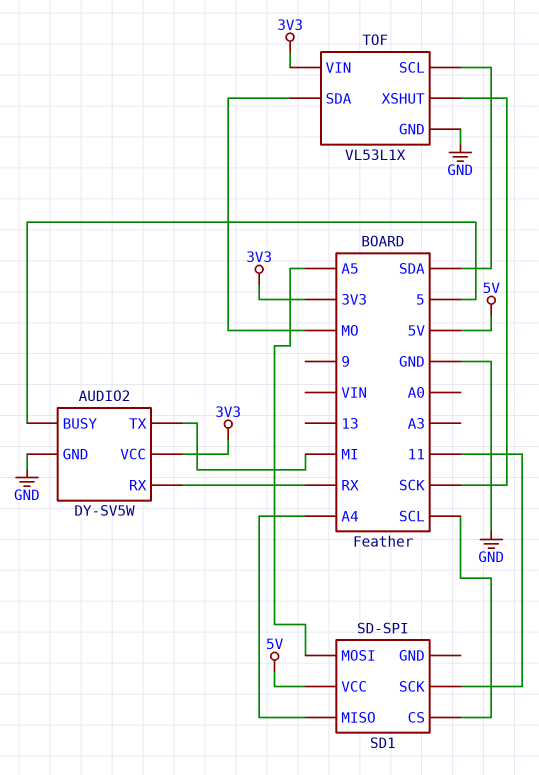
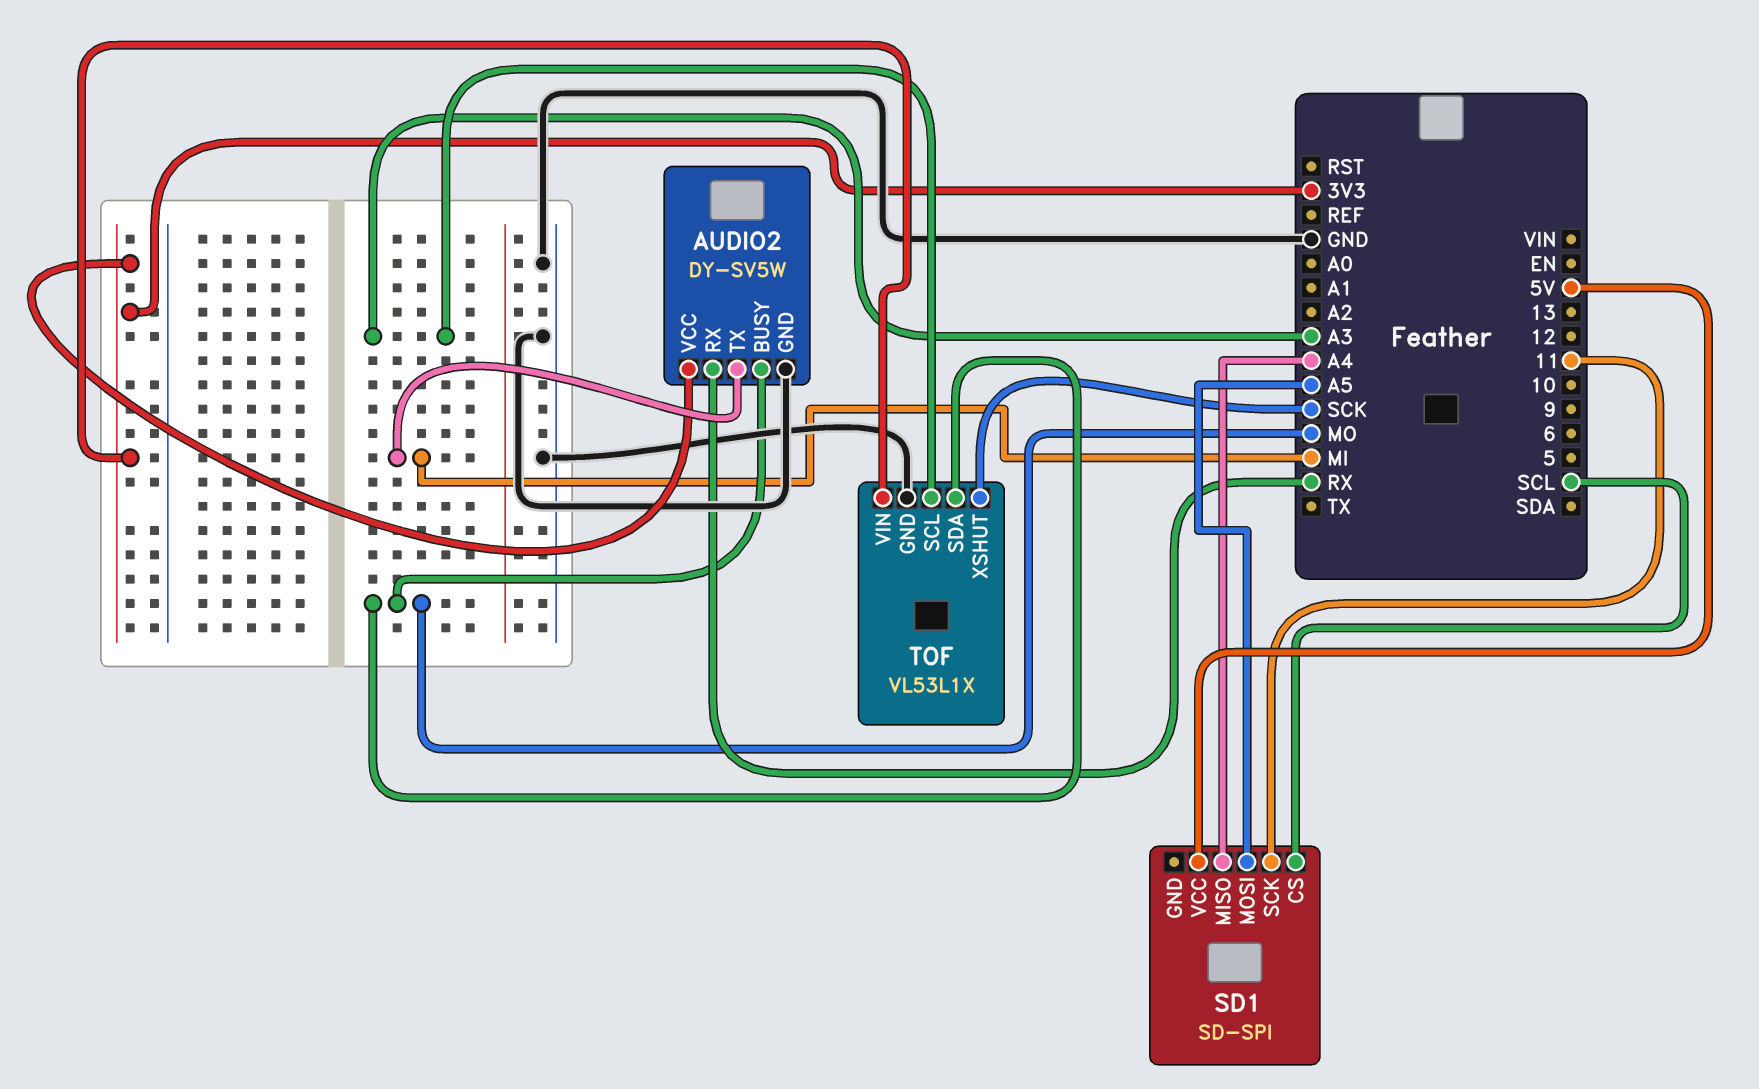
AUDIO2 pin BUSY: 5 -> MO
TOF pin SCL: SDA -> A3

